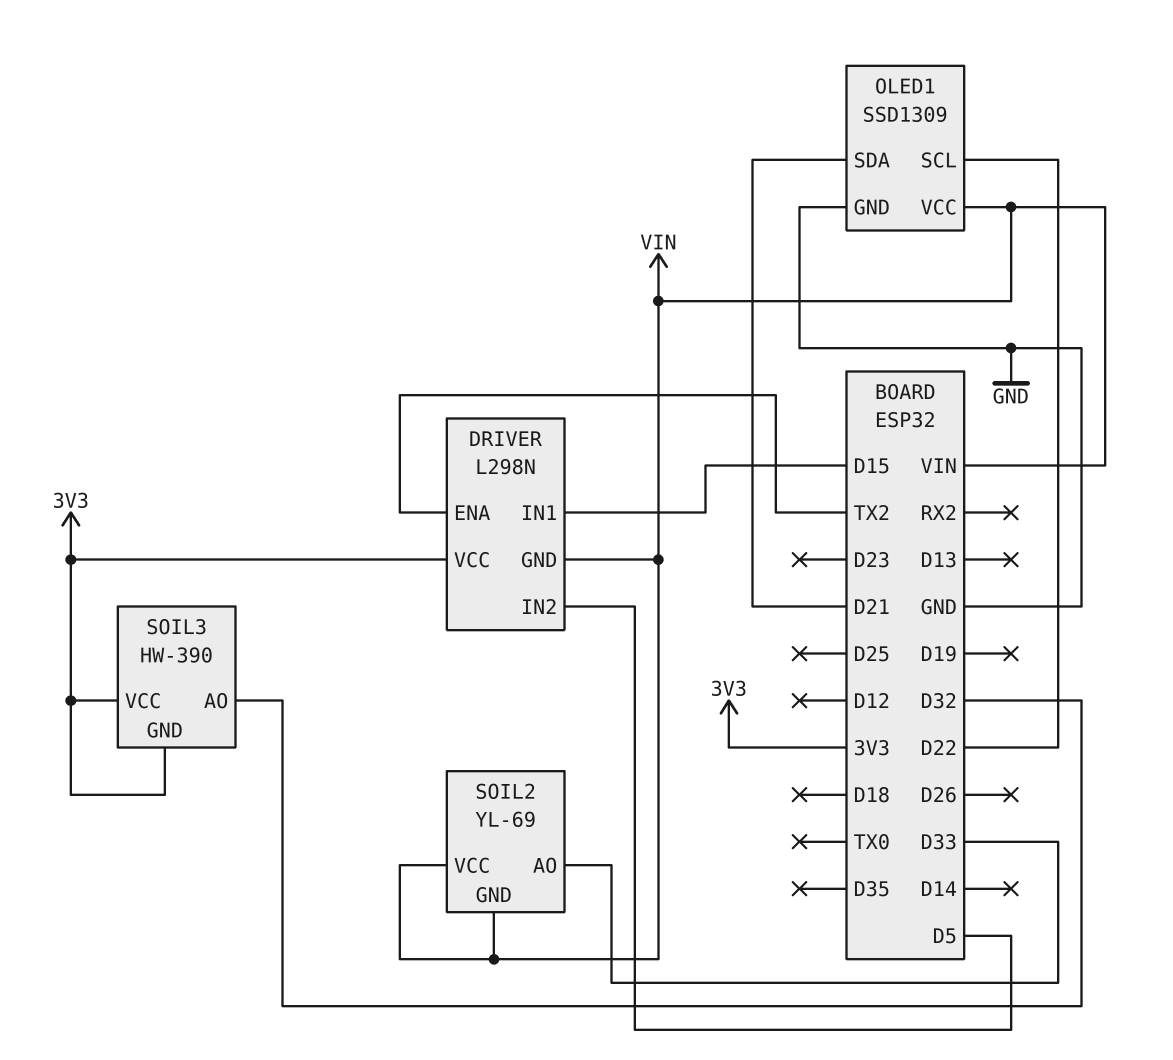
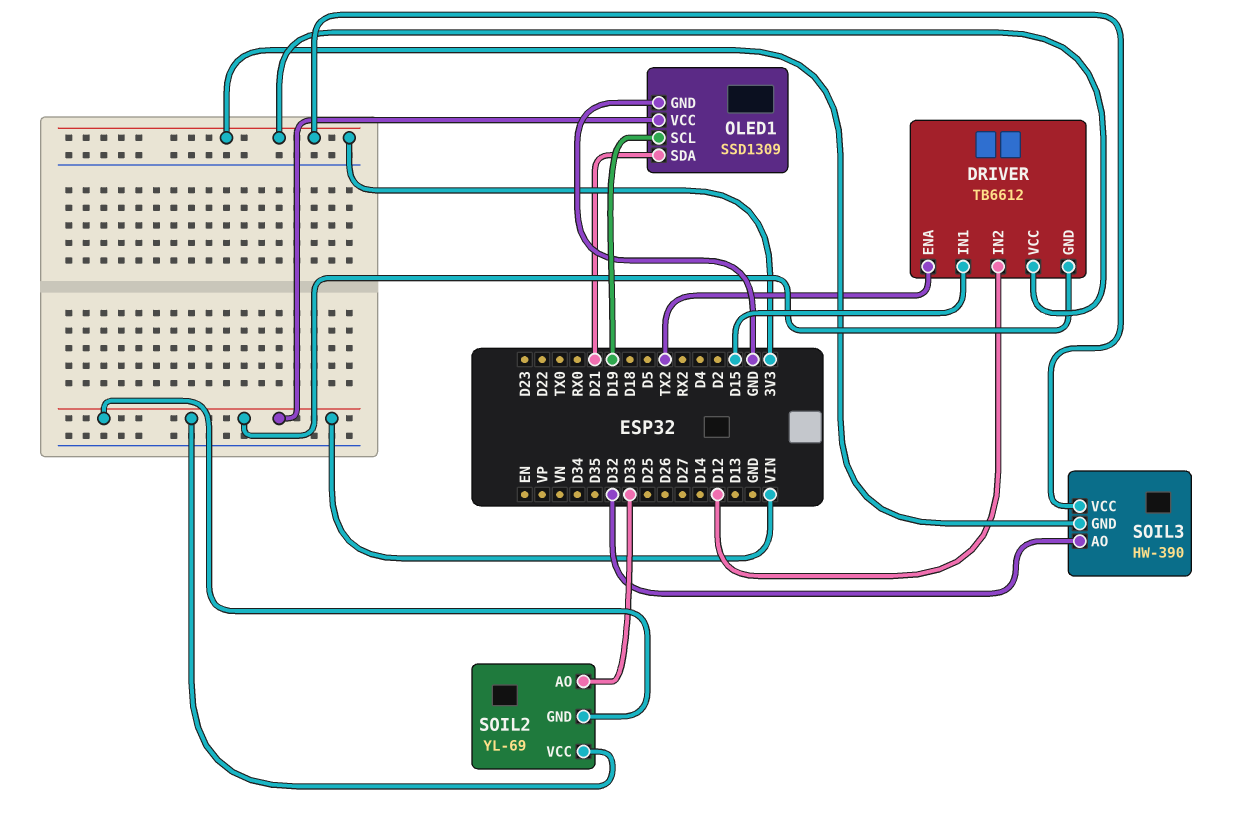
DRIVER: L298N -> TB6612
DRIVER pin IN2: D5 -> D12
OLED1 pin SCL: D22 -> D19

